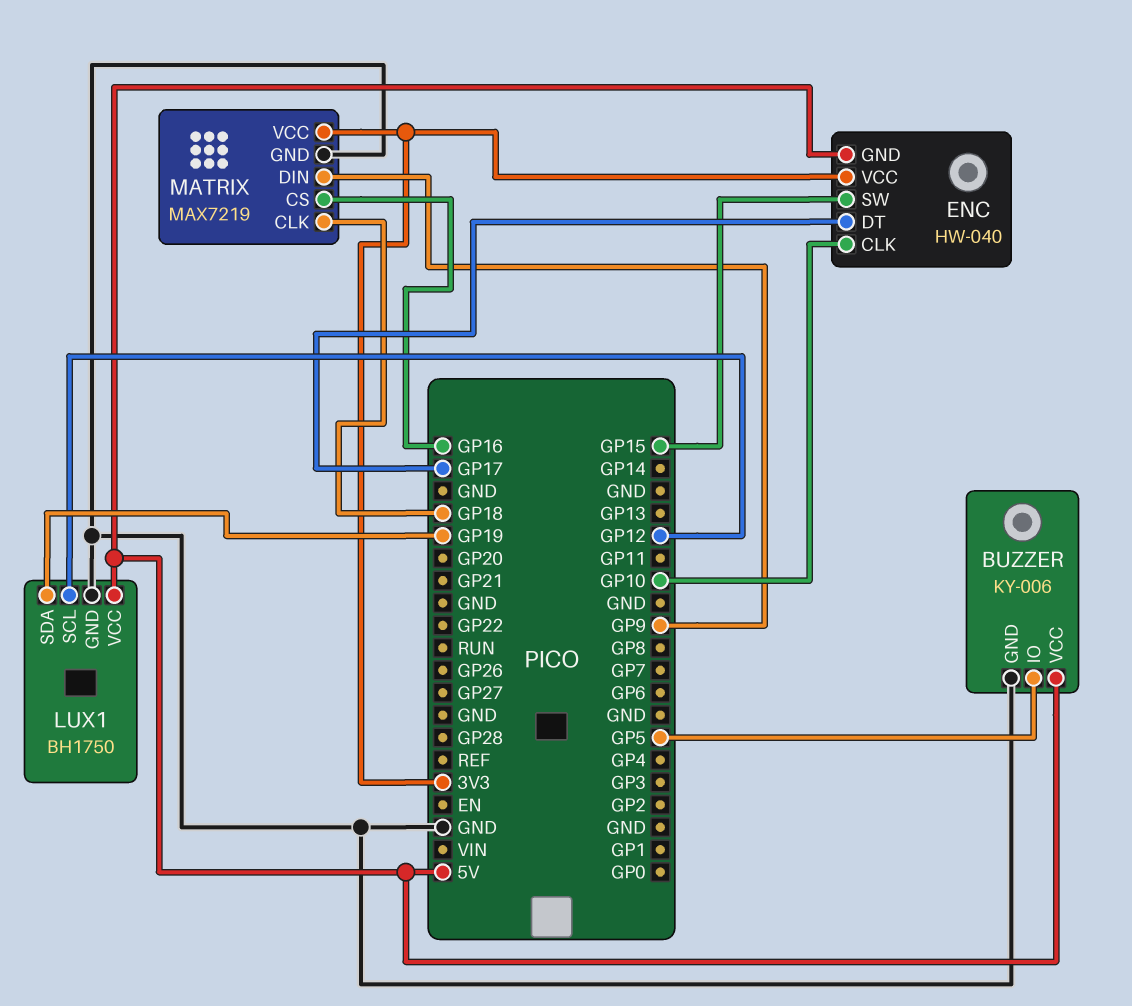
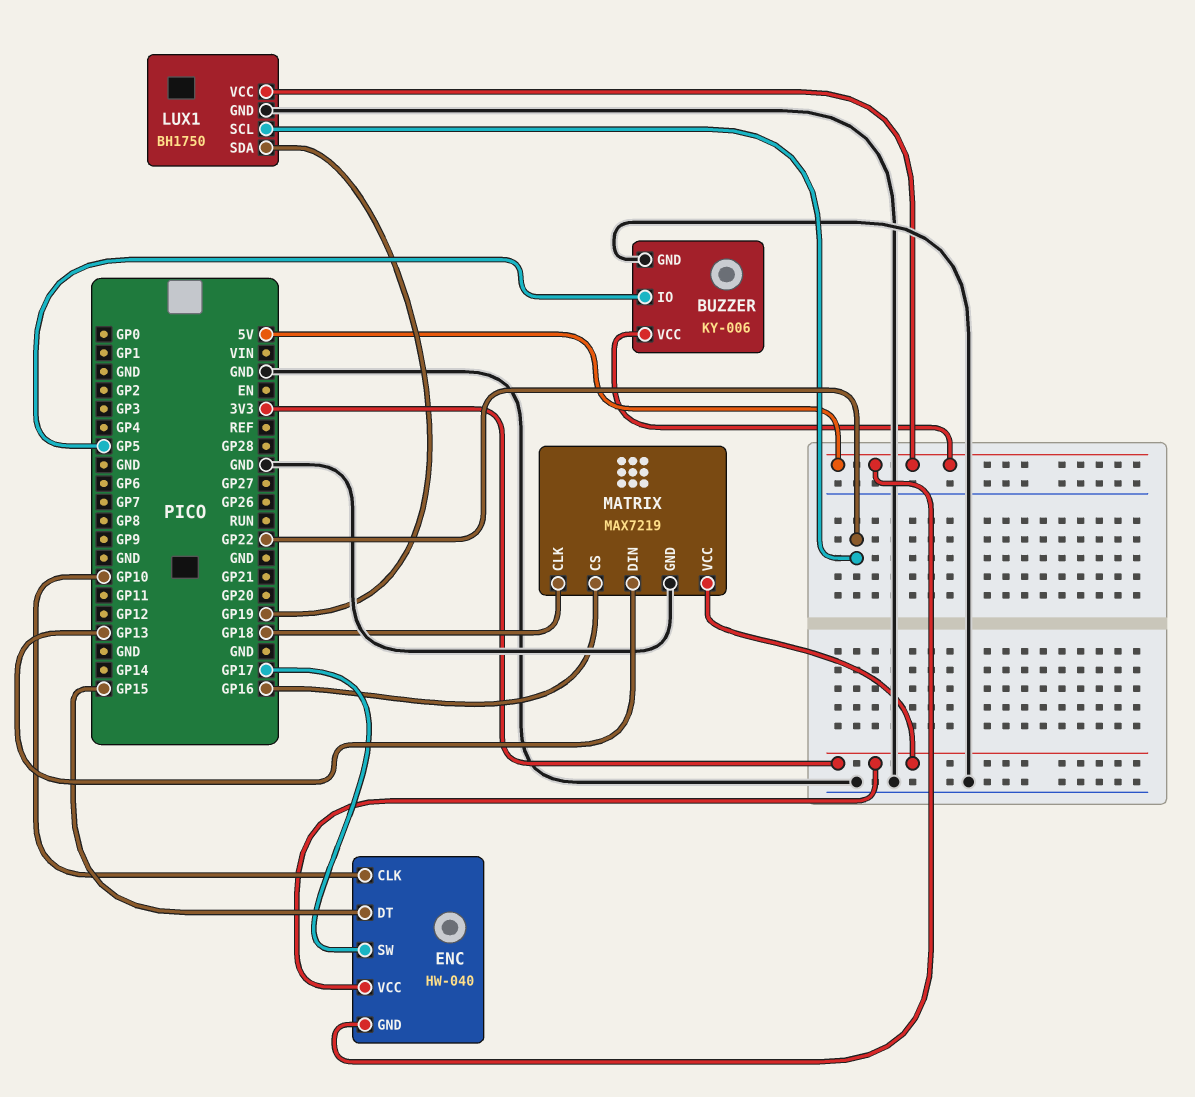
ENC pin DT: GP17 -> GP15
ENC pin SW: GP15 -> GP17
LUX1 pin SCL: GP12 -> GP22
MATRIX pin DIN: GP9 -> GP13

